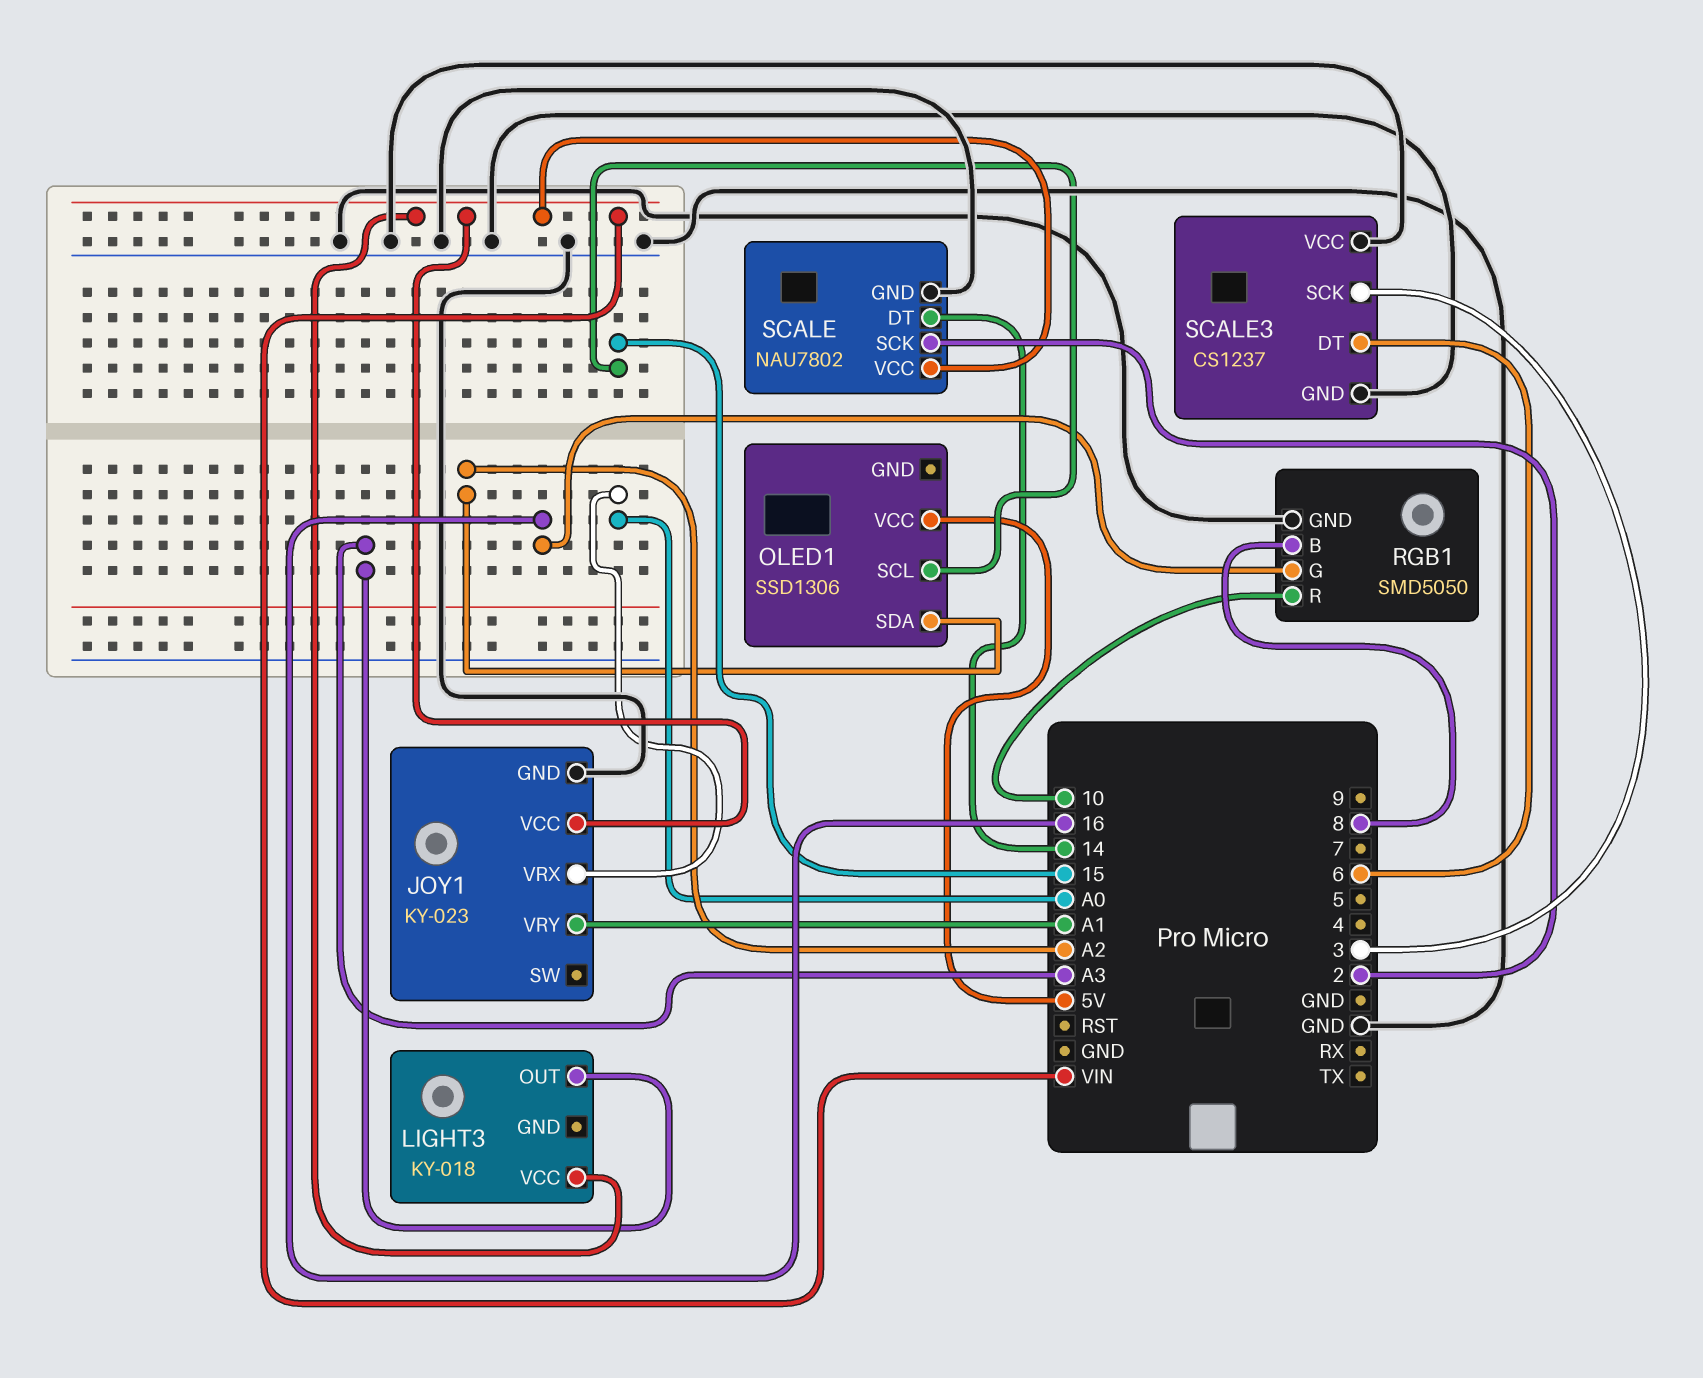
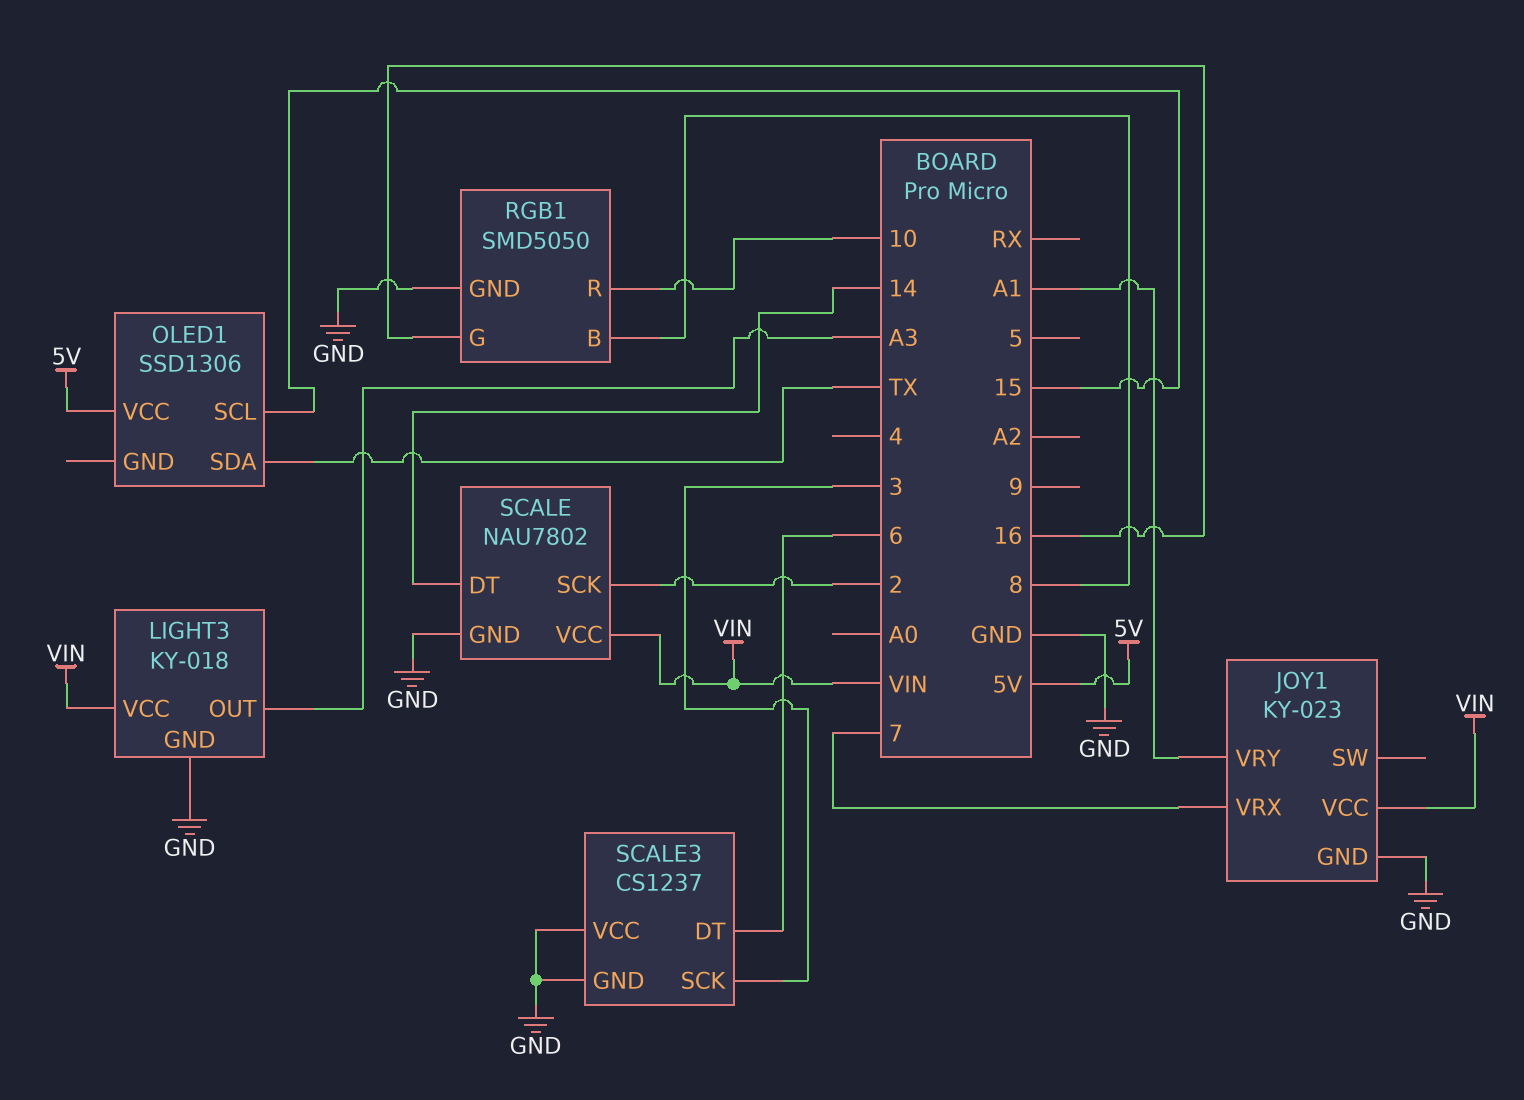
JOY1 pin VRX: A0 -> 7
LIGHT3 pin GND: none -> GND
OLED1 pin SDA: A2 -> TX

